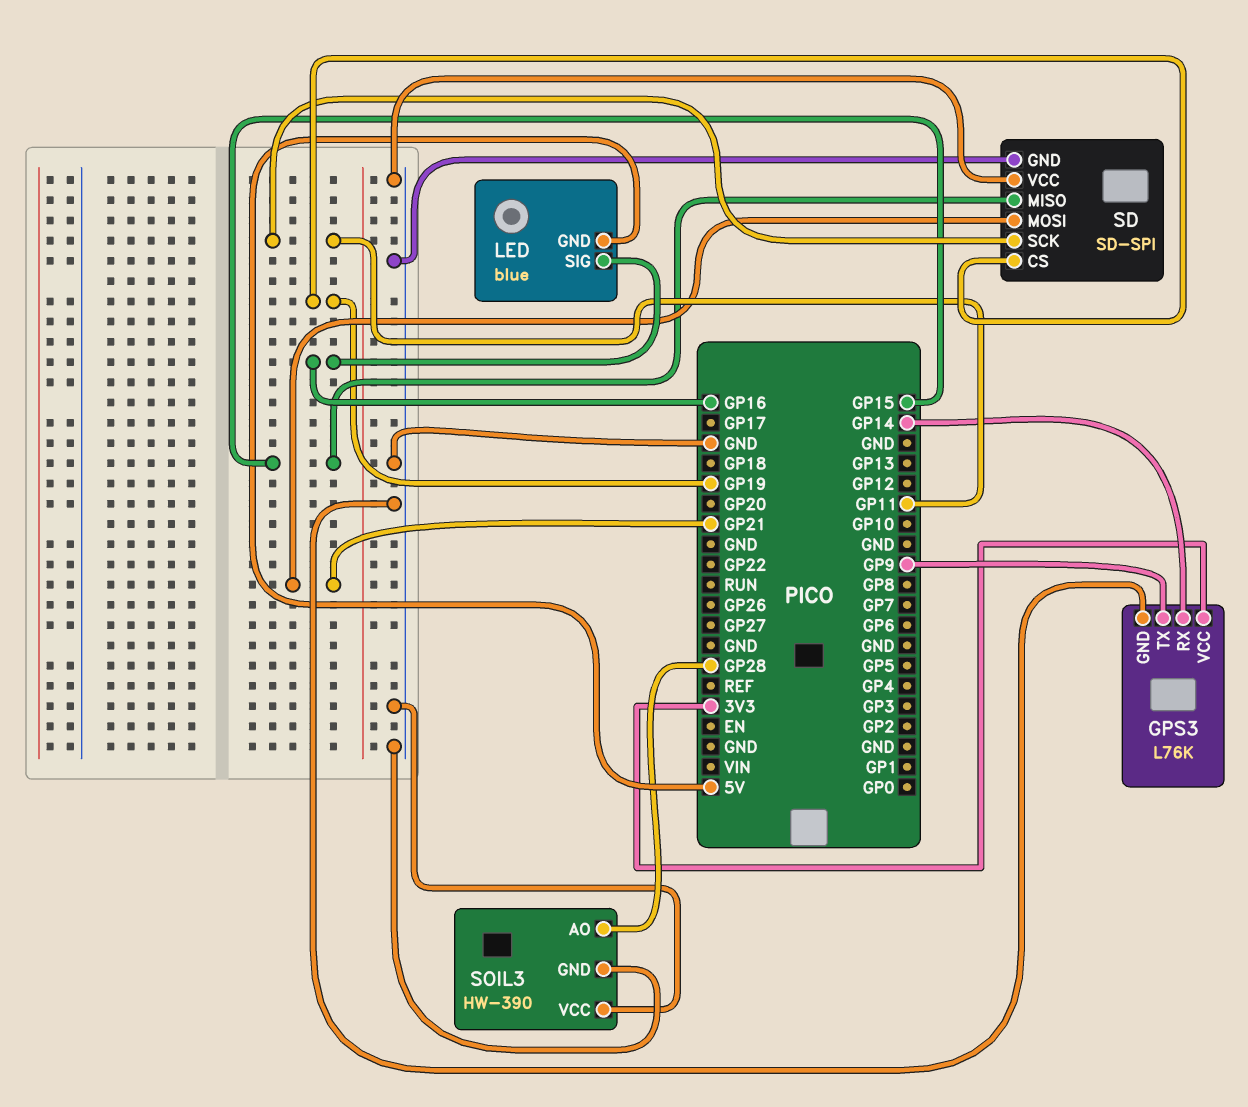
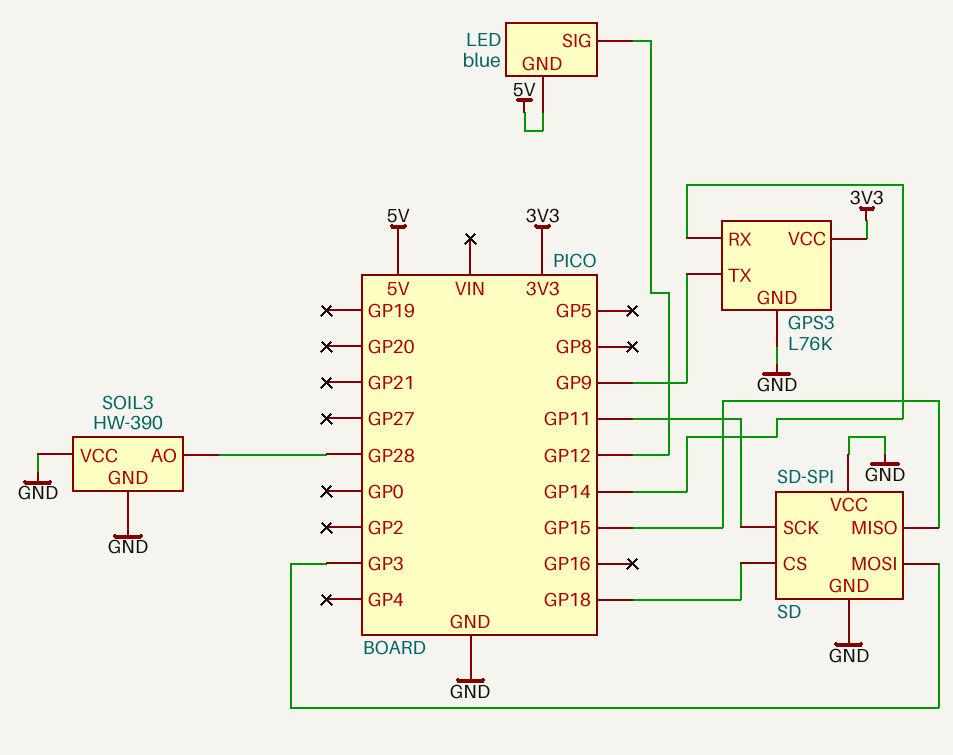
LED pin SIG: GP16 -> GP12
SD pin CS: GP19 -> GP18
SD pin MOSI: GP21 -> GP3

